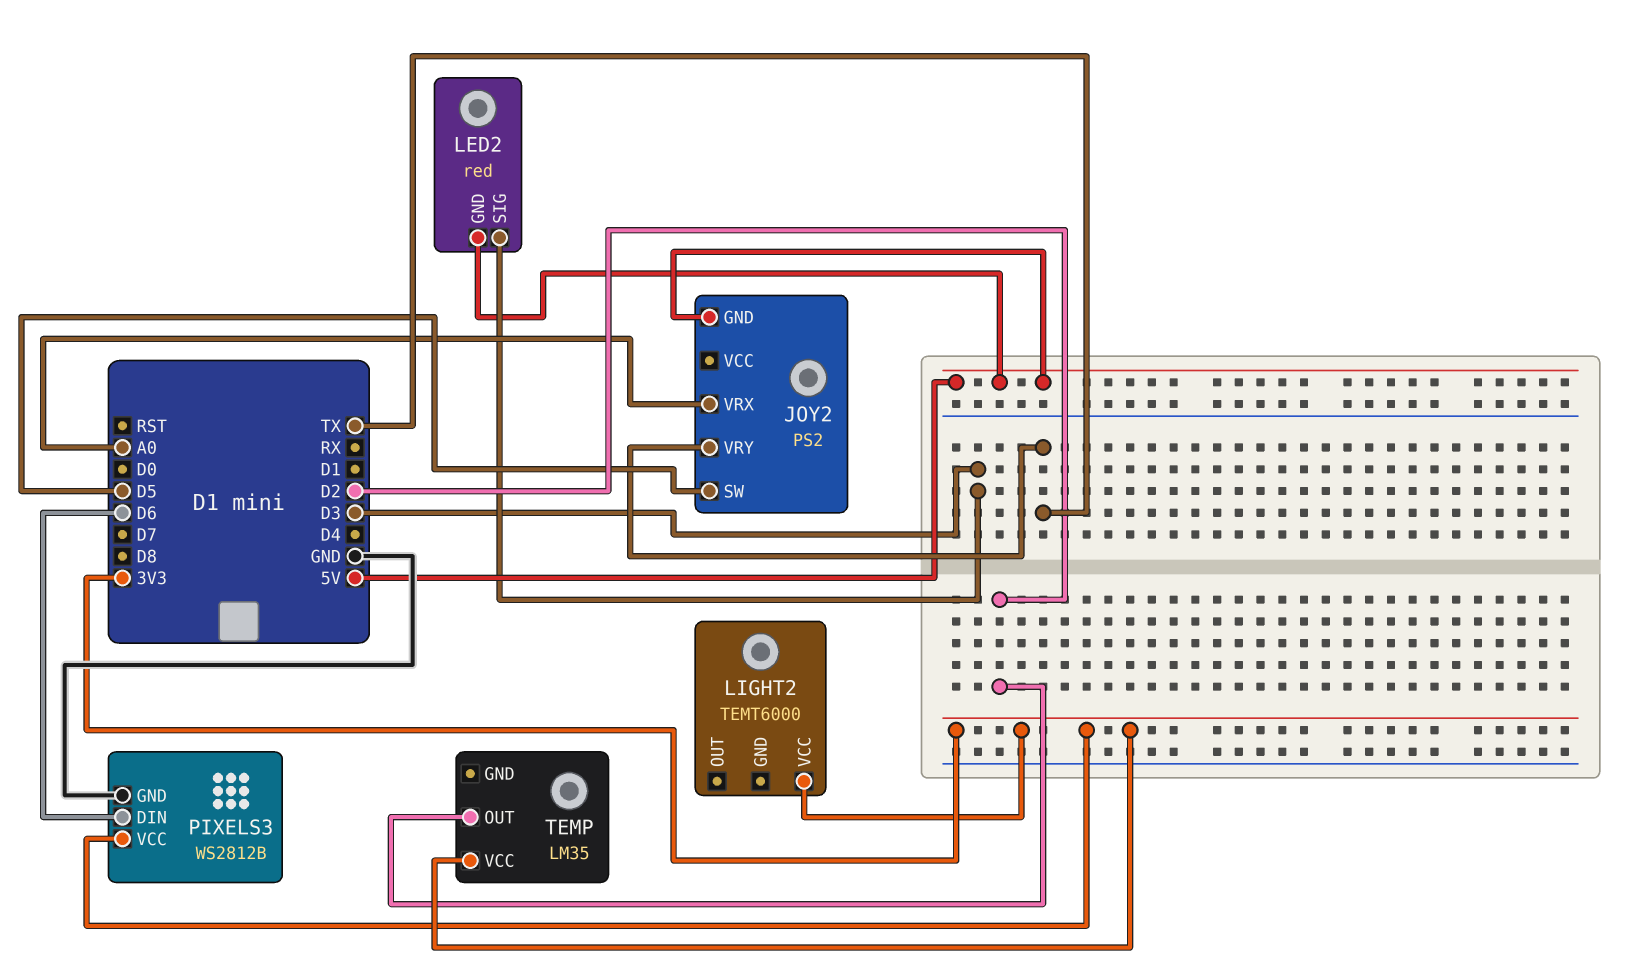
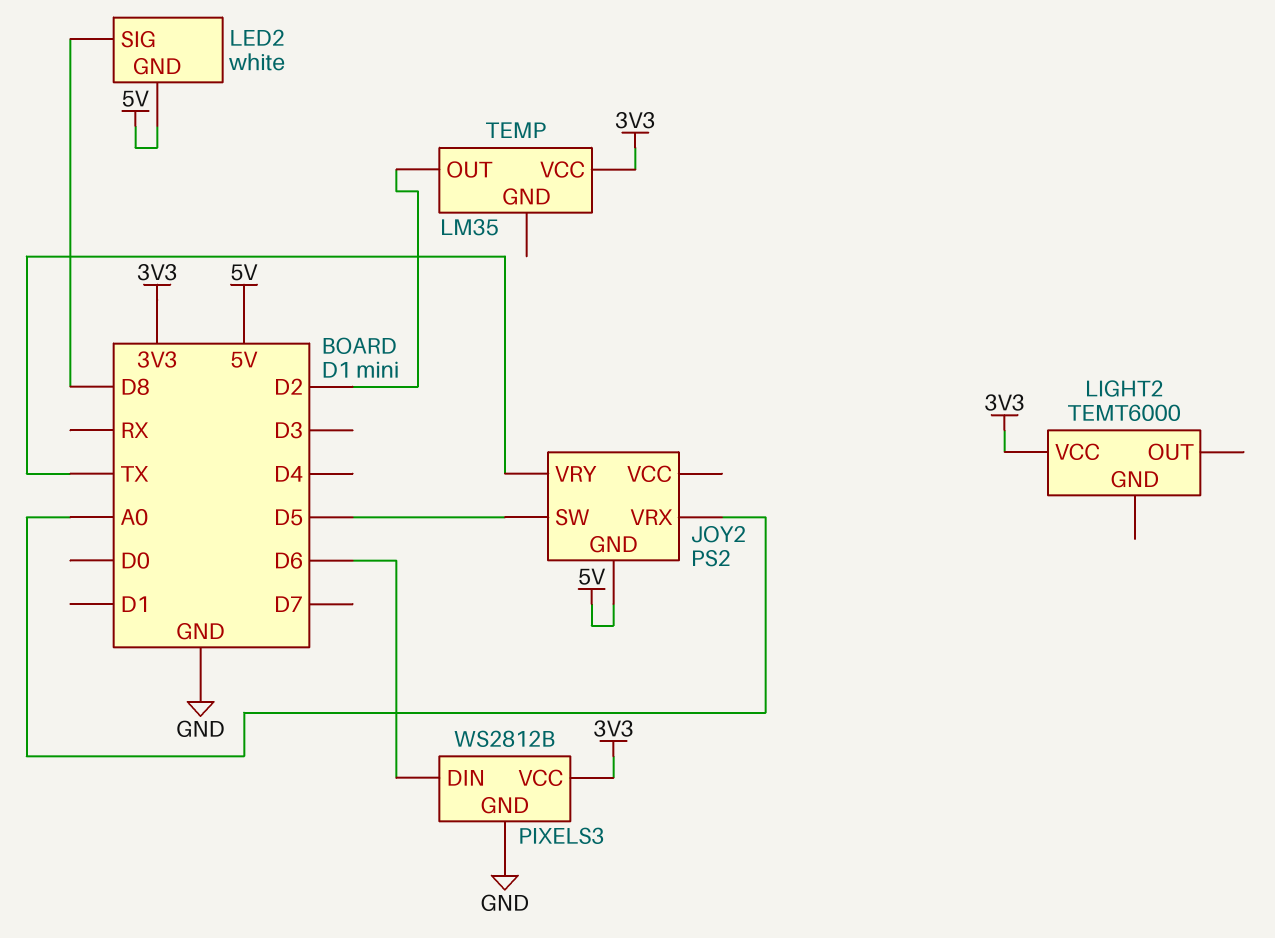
LED2: red -> white
LED2 pin SIG: D3 -> D8

